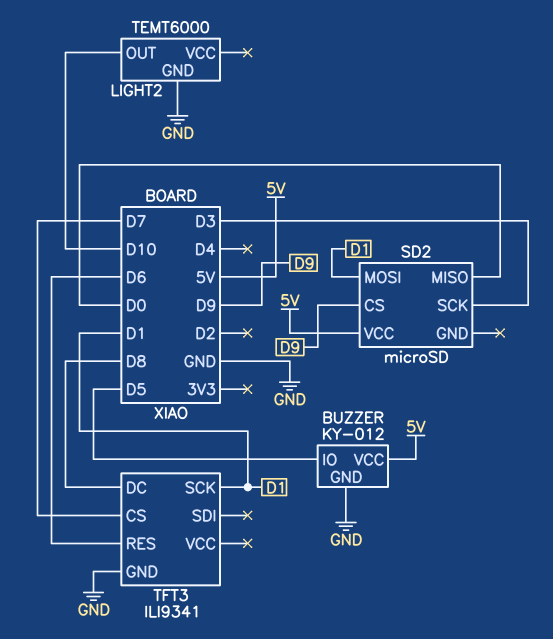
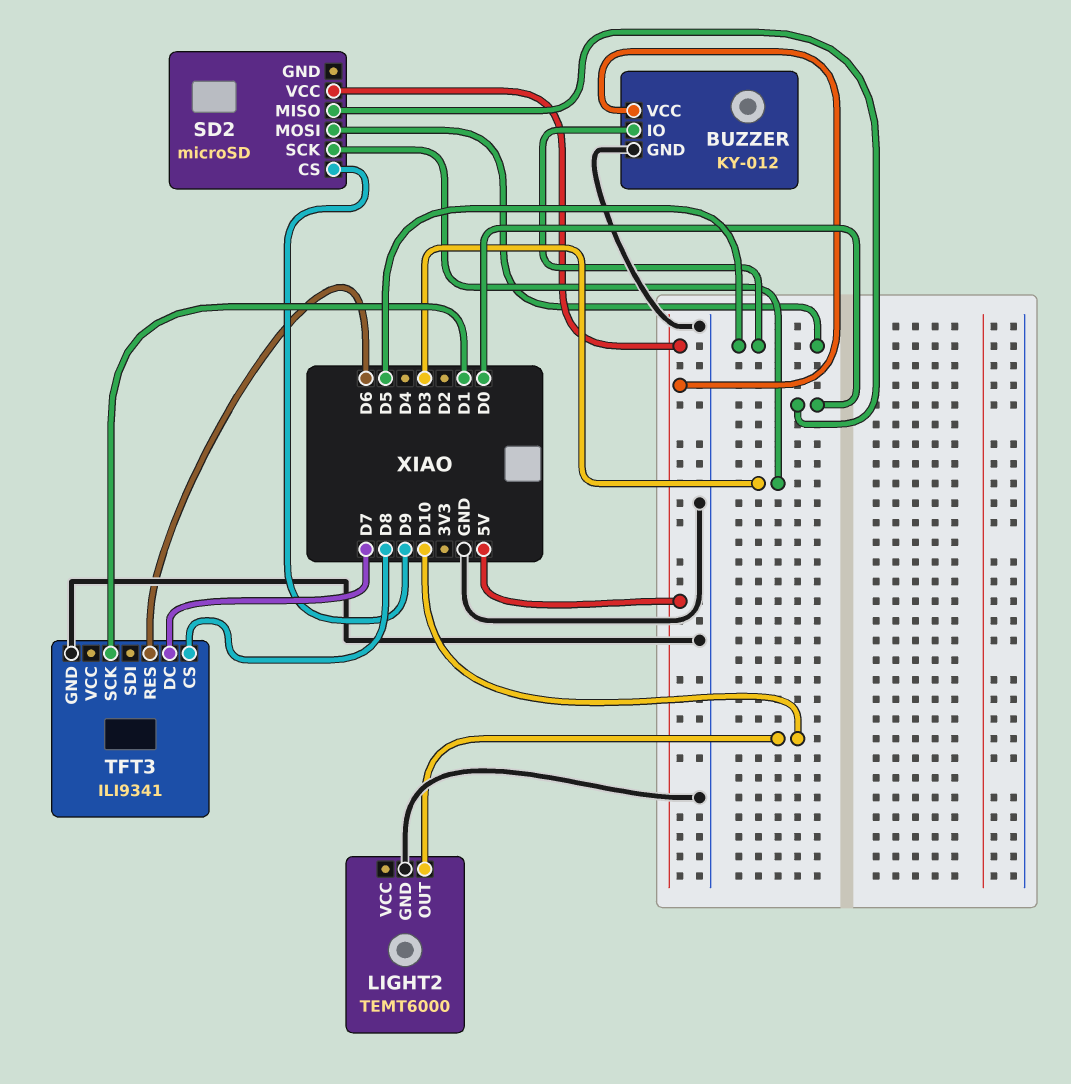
SD2 pin MOSI: D1 -> D5
TFT3 pin CS: D7 -> D8
TFT3 pin DC: D8 -> D7

